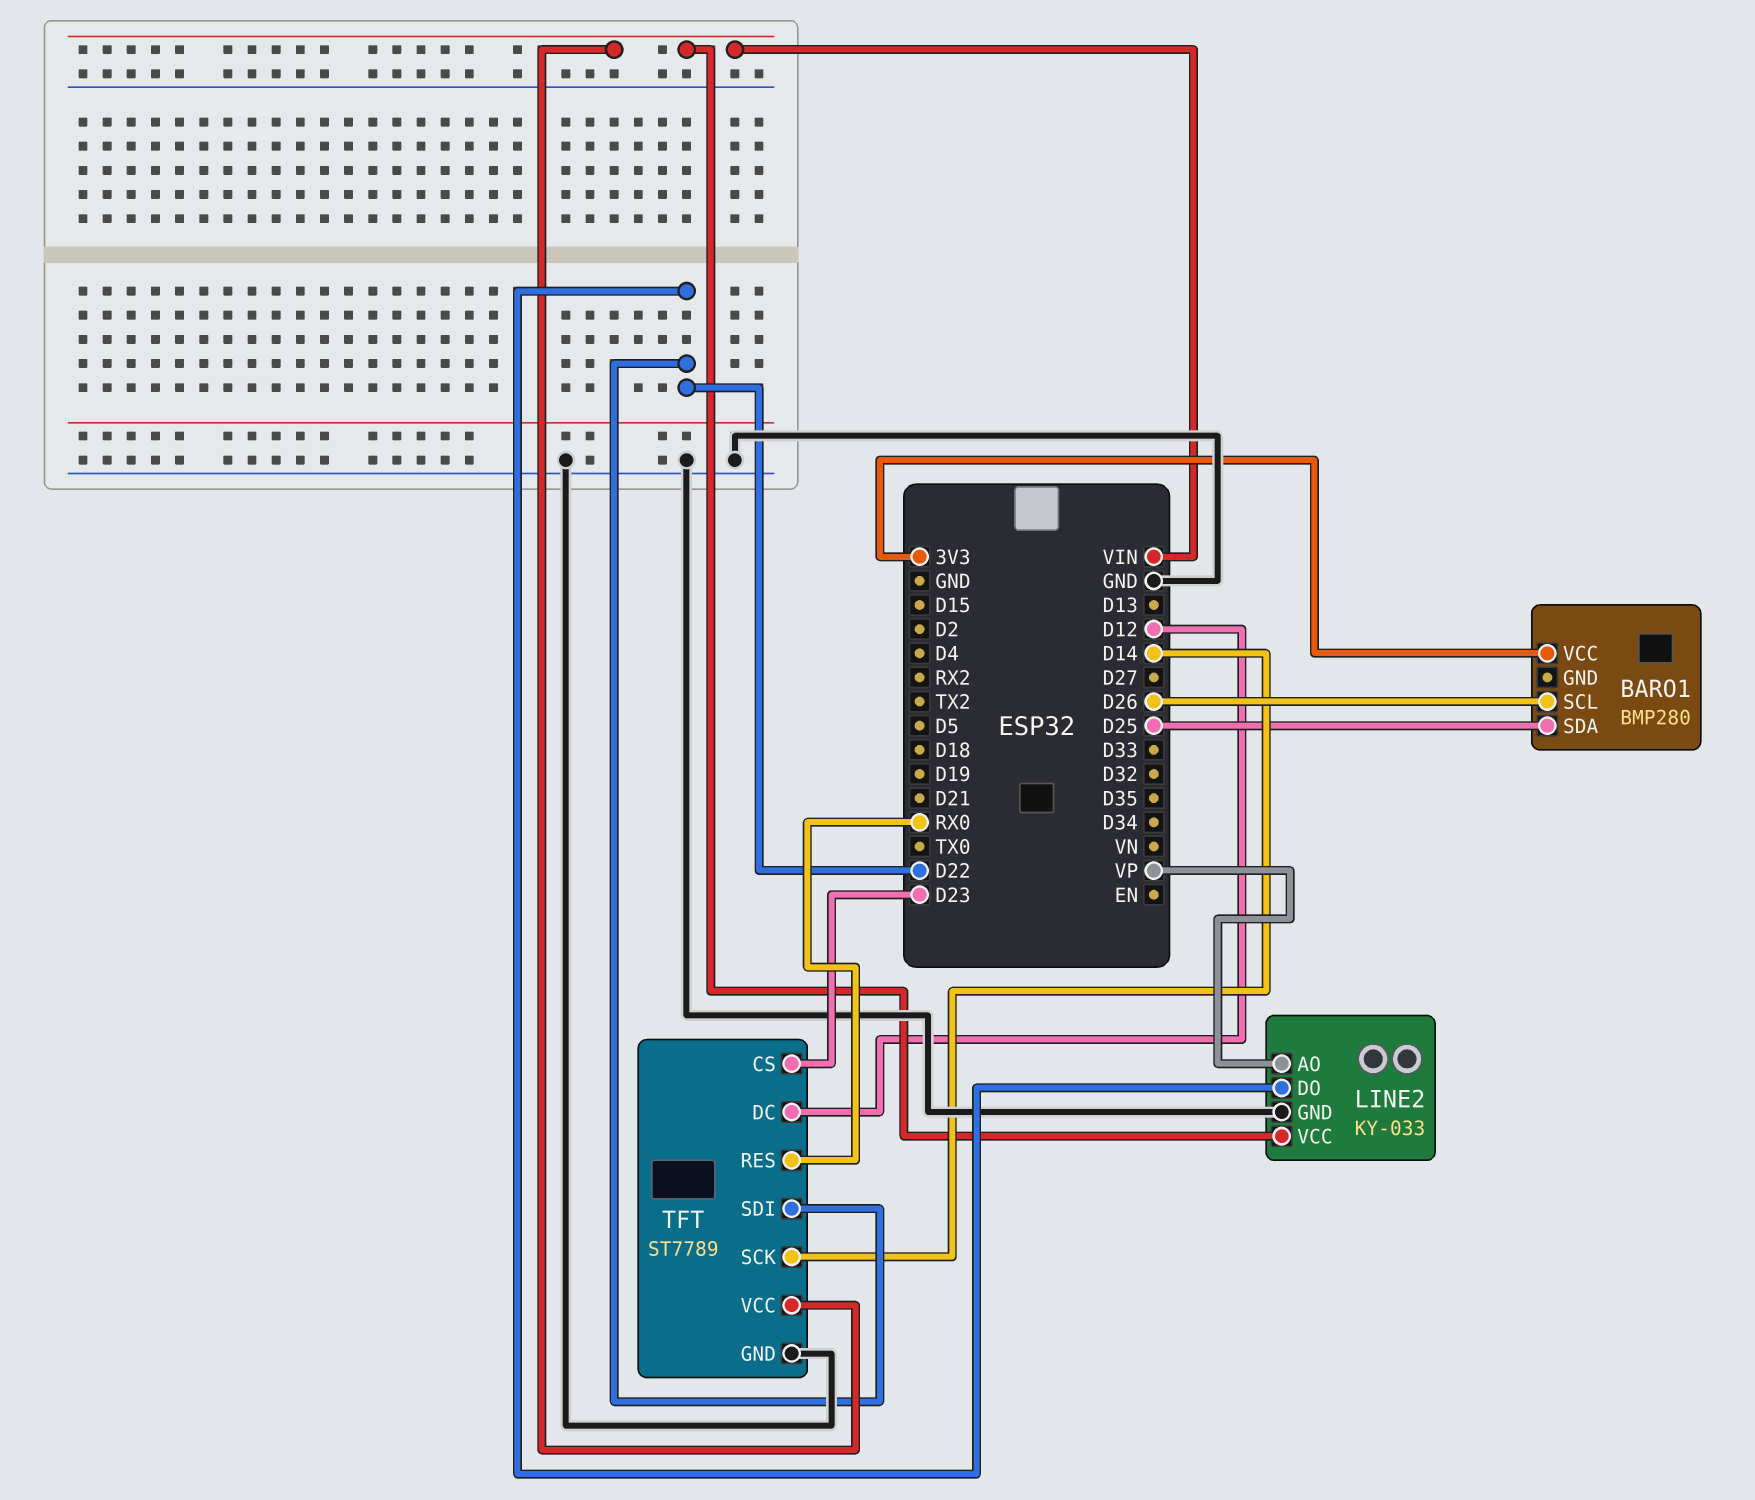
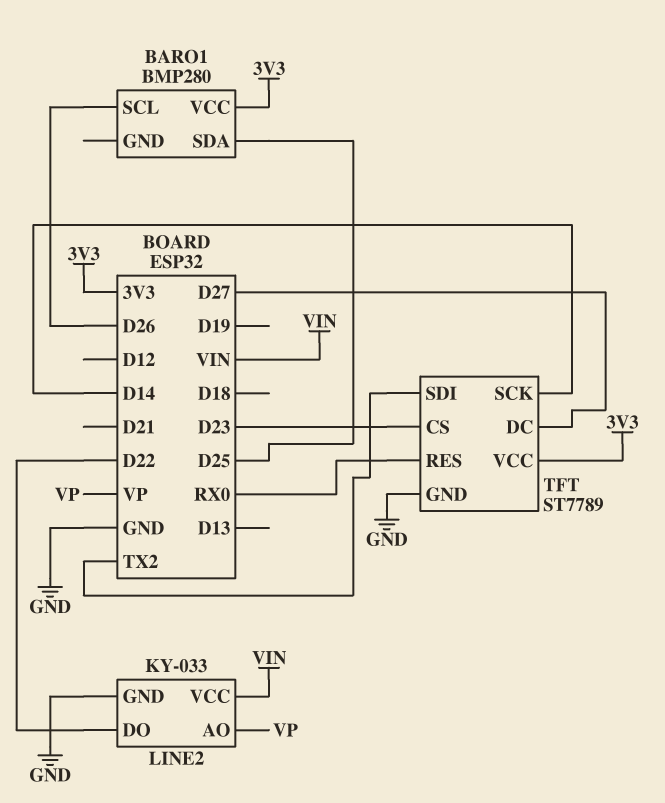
TFT pin DC: D12 -> D27
TFT pin SDI: D22 -> TX2
TFT pin VCC: VIN -> 3V3

